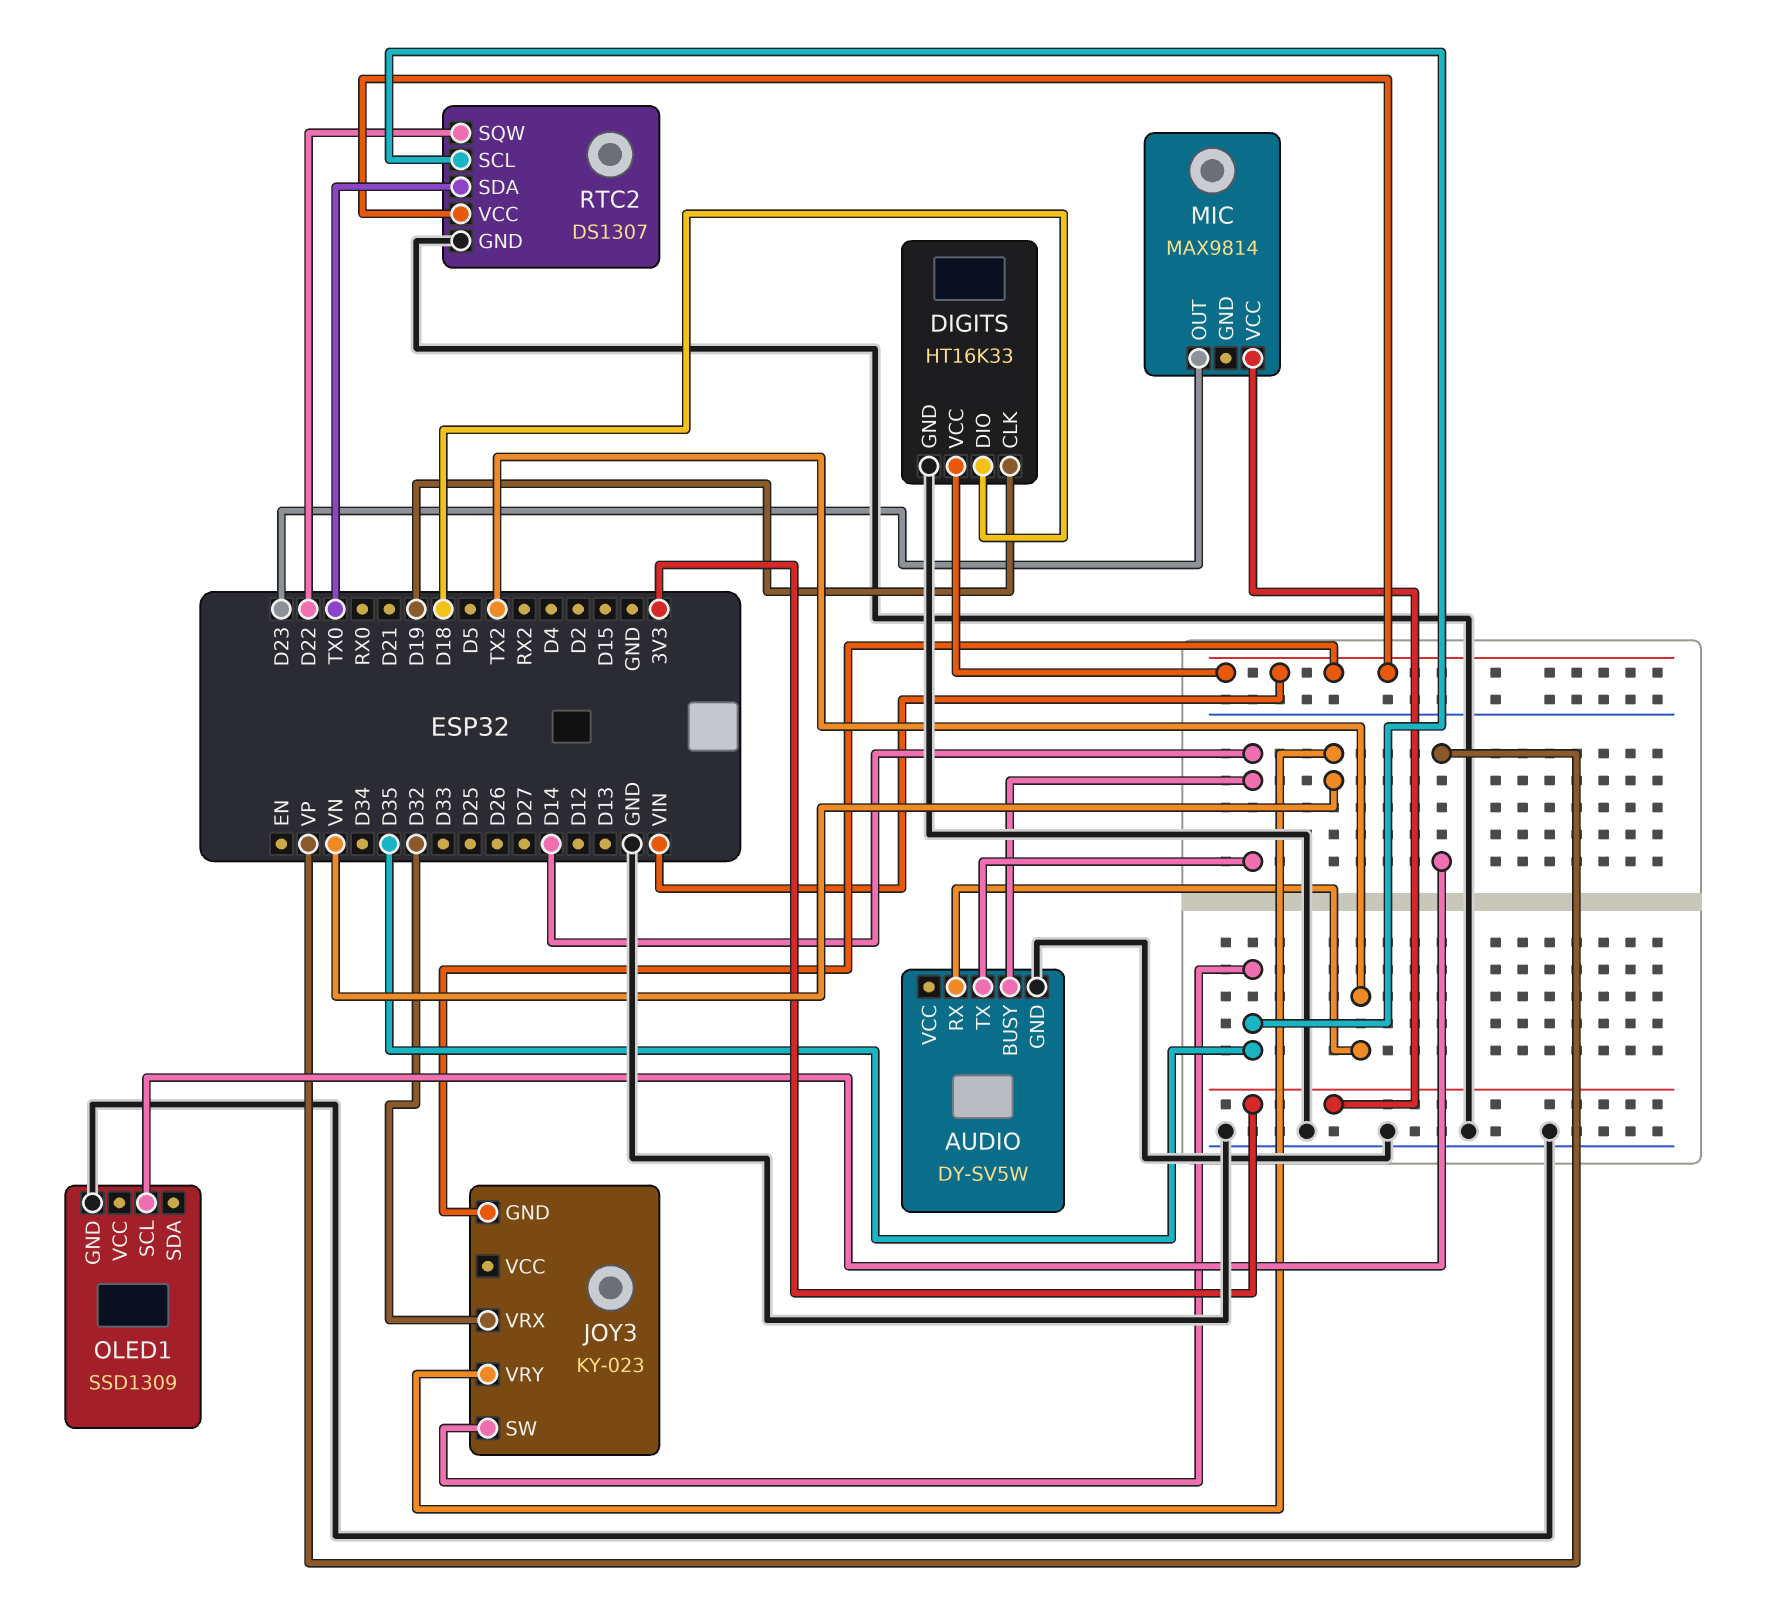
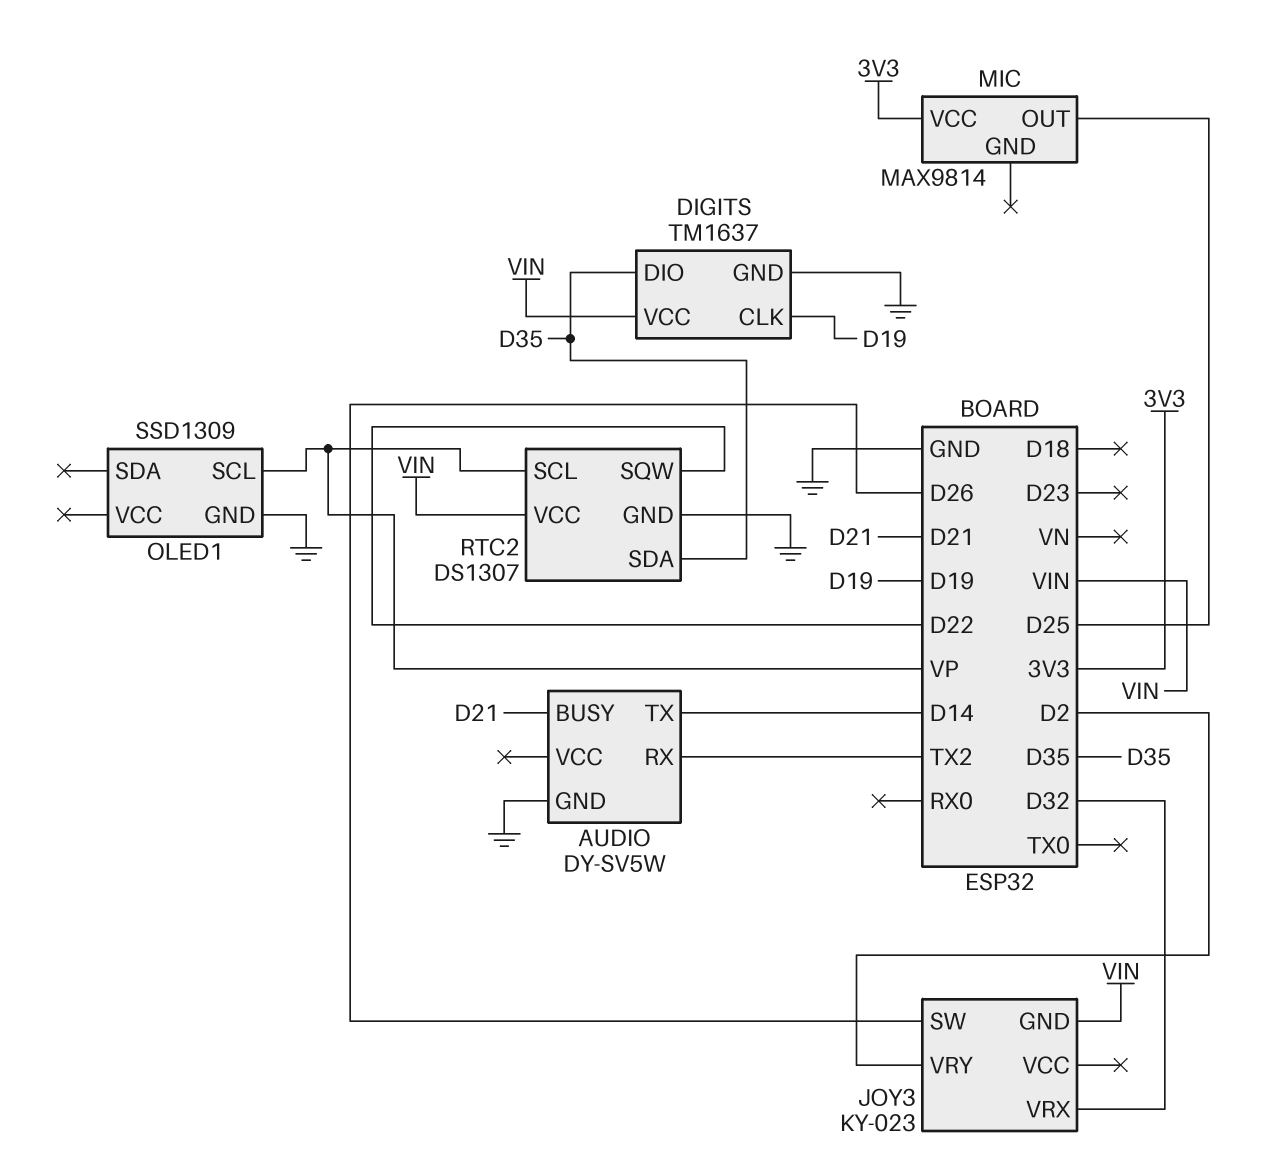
AUDIO pin BUSY: D14 -> D21
DIGITS: HT16K33 -> TM1637
DIGITS pin DIO: D18 -> D35
JOY3 pin SW: D35 -> D26
JOY3 pin VRY: VN -> D2
MIC pin OUT: D23 -> D25
RTC2 pin SCL: D35 -> VP
RTC2 pin SDA: TX0 -> D35

